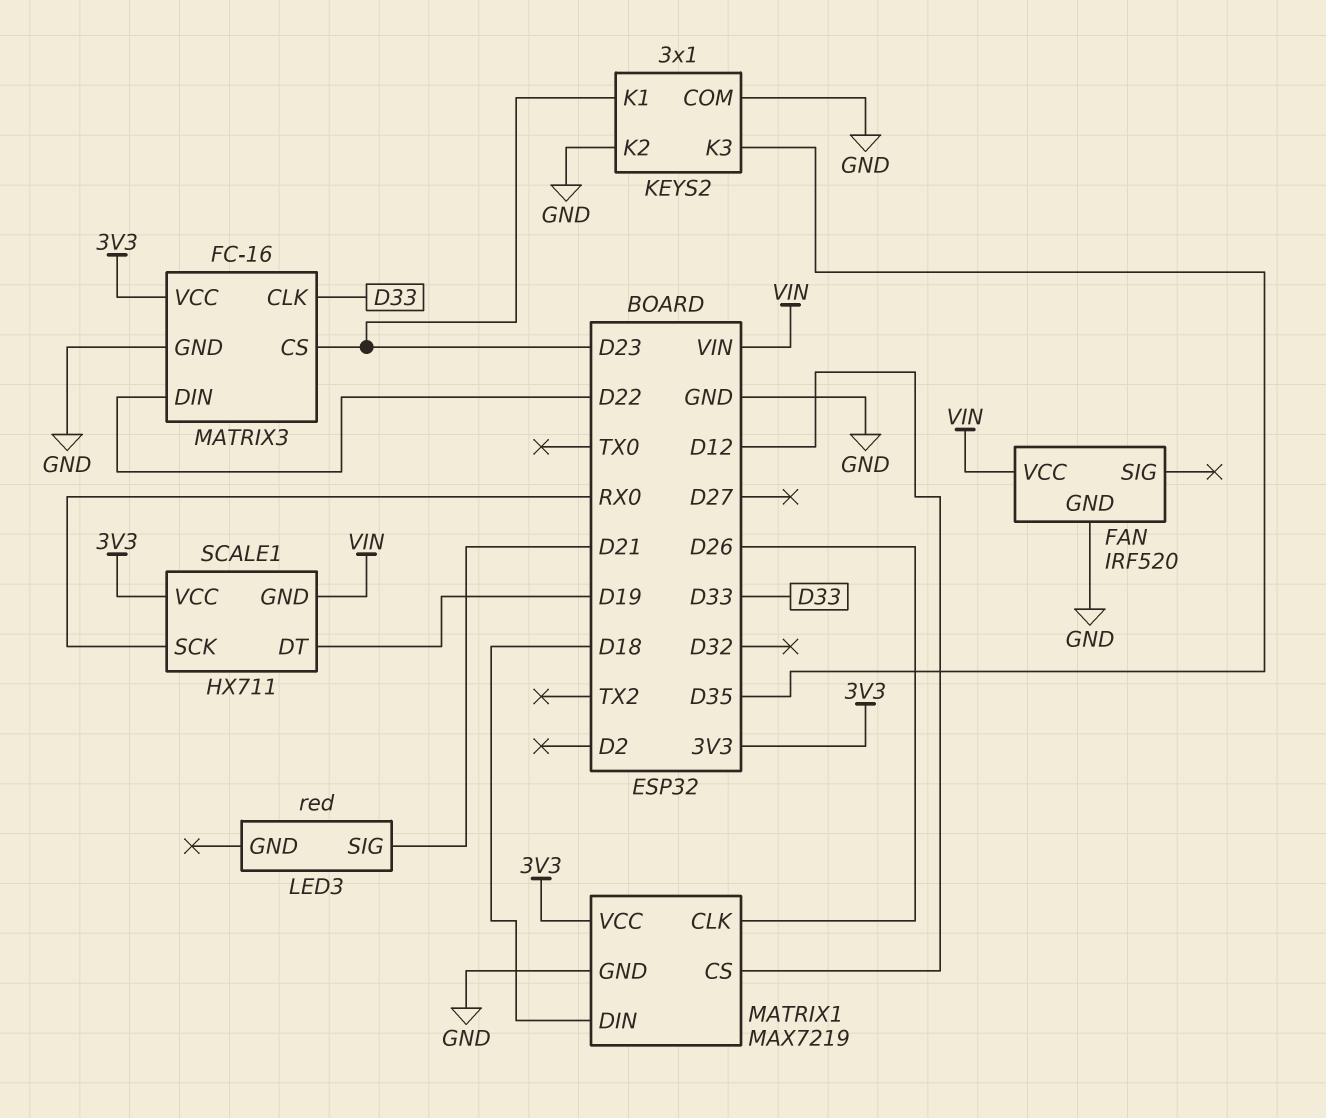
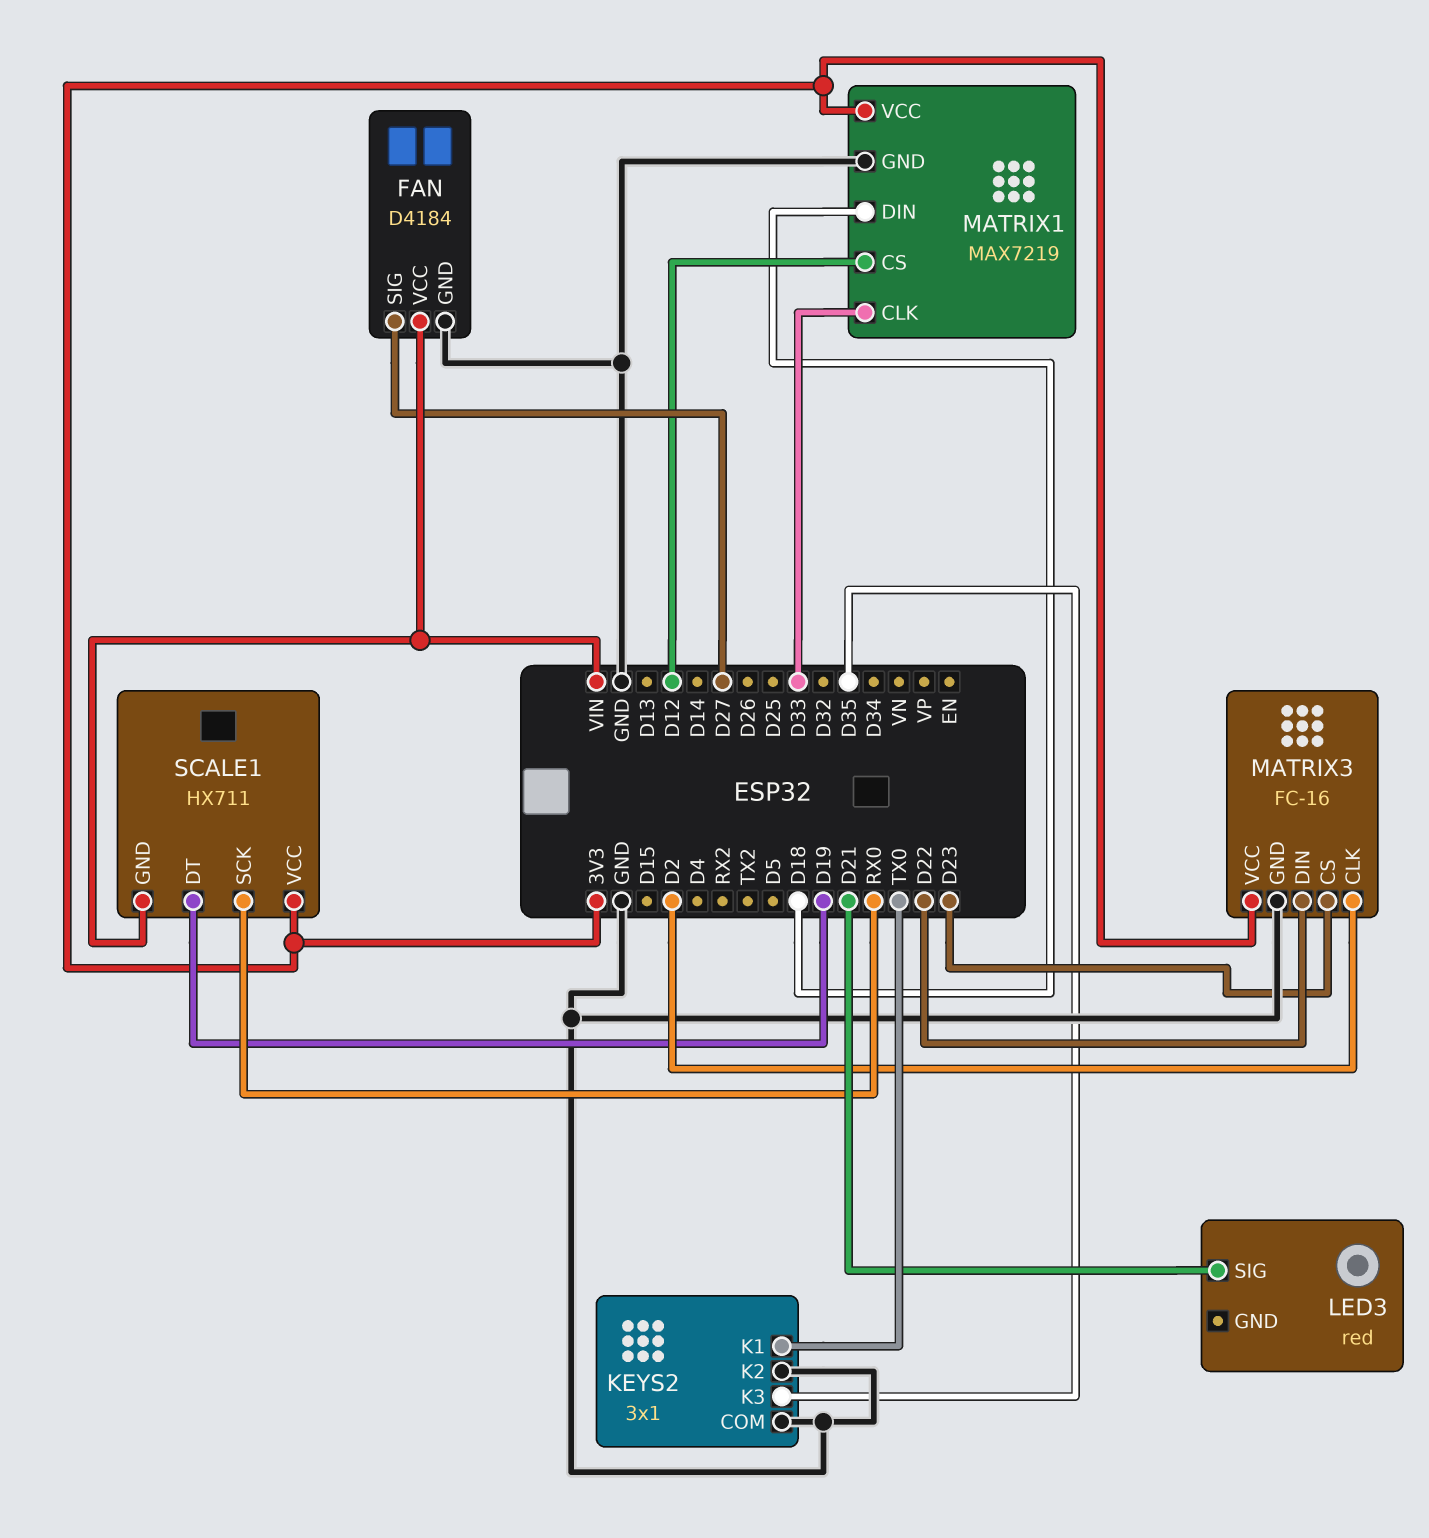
FAN: IRF520 -> D4184
FAN pin SIG: none -> D27
KEYS2 pin K1: D23 -> TX0
MATRIX1 pin CLK: D26 -> D33
MATRIX3 pin CLK: D33 -> D2

